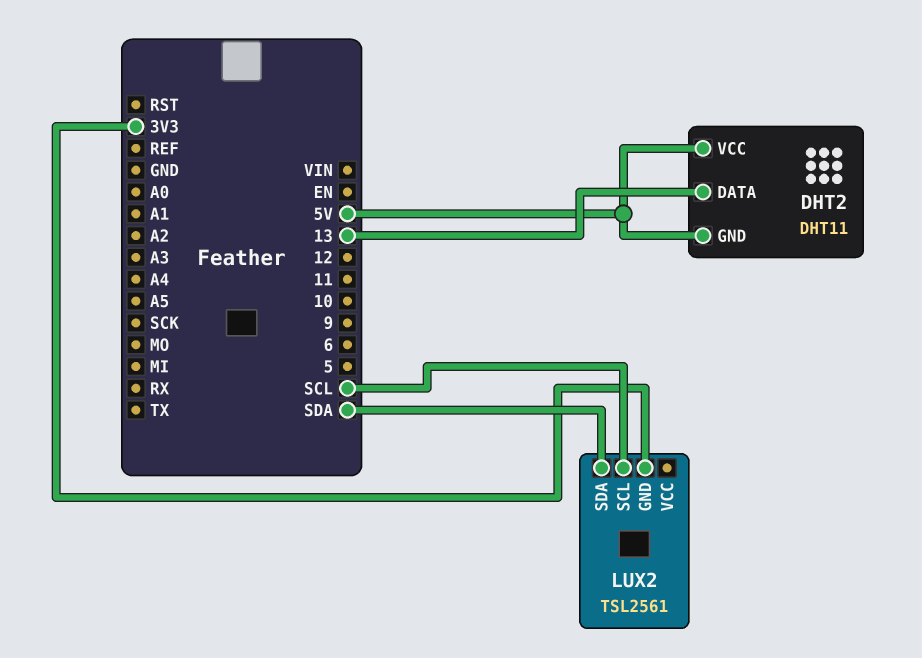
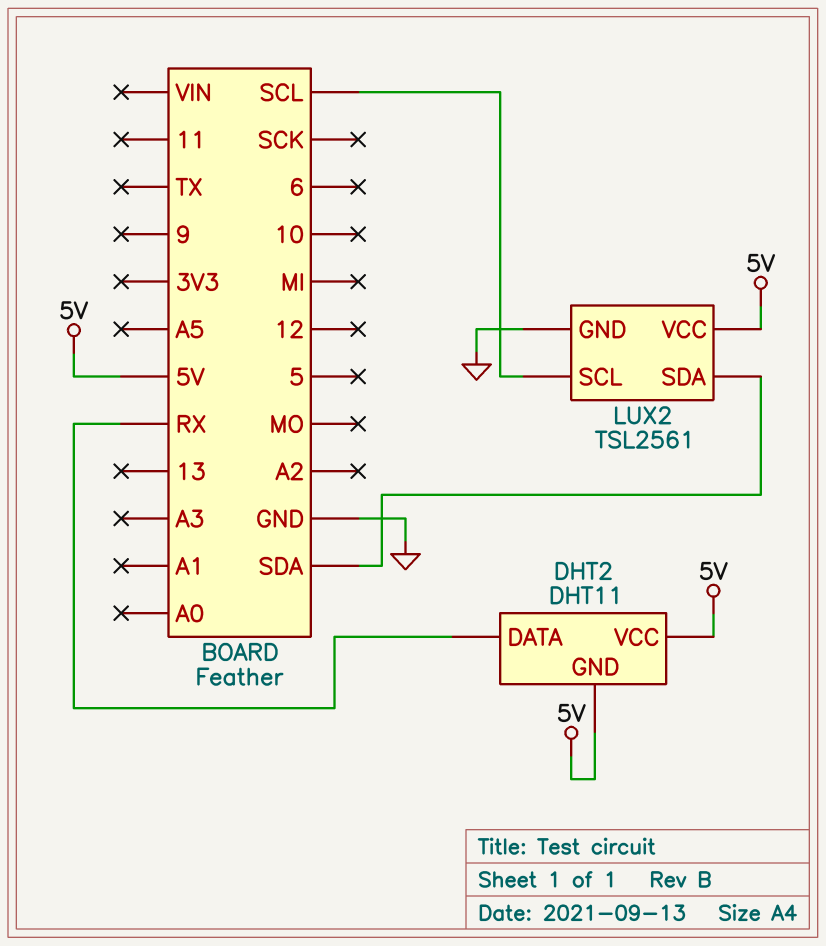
DHT2 pin DATA: 13 -> RX
LUX2 pin GND: 3V3 -> GND
LUX2 pin VCC: none -> 5V

